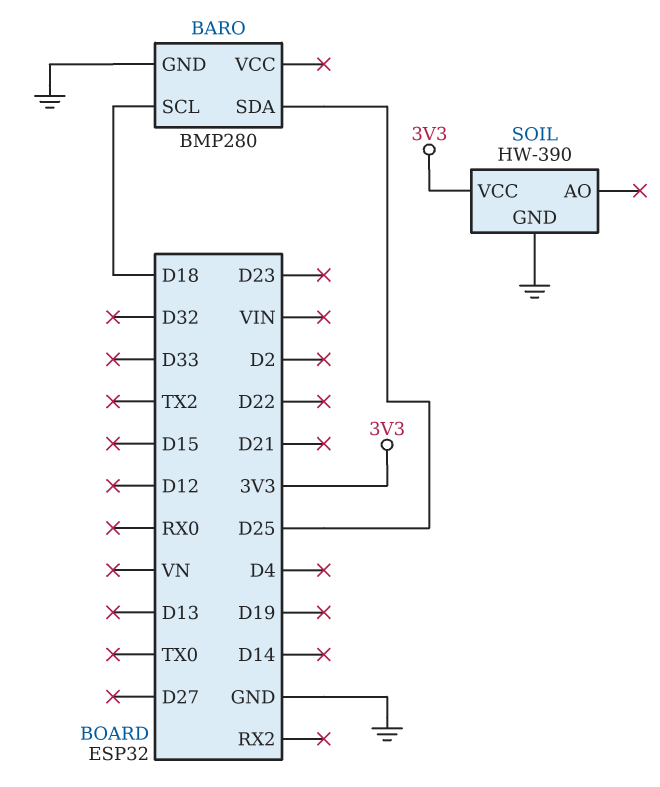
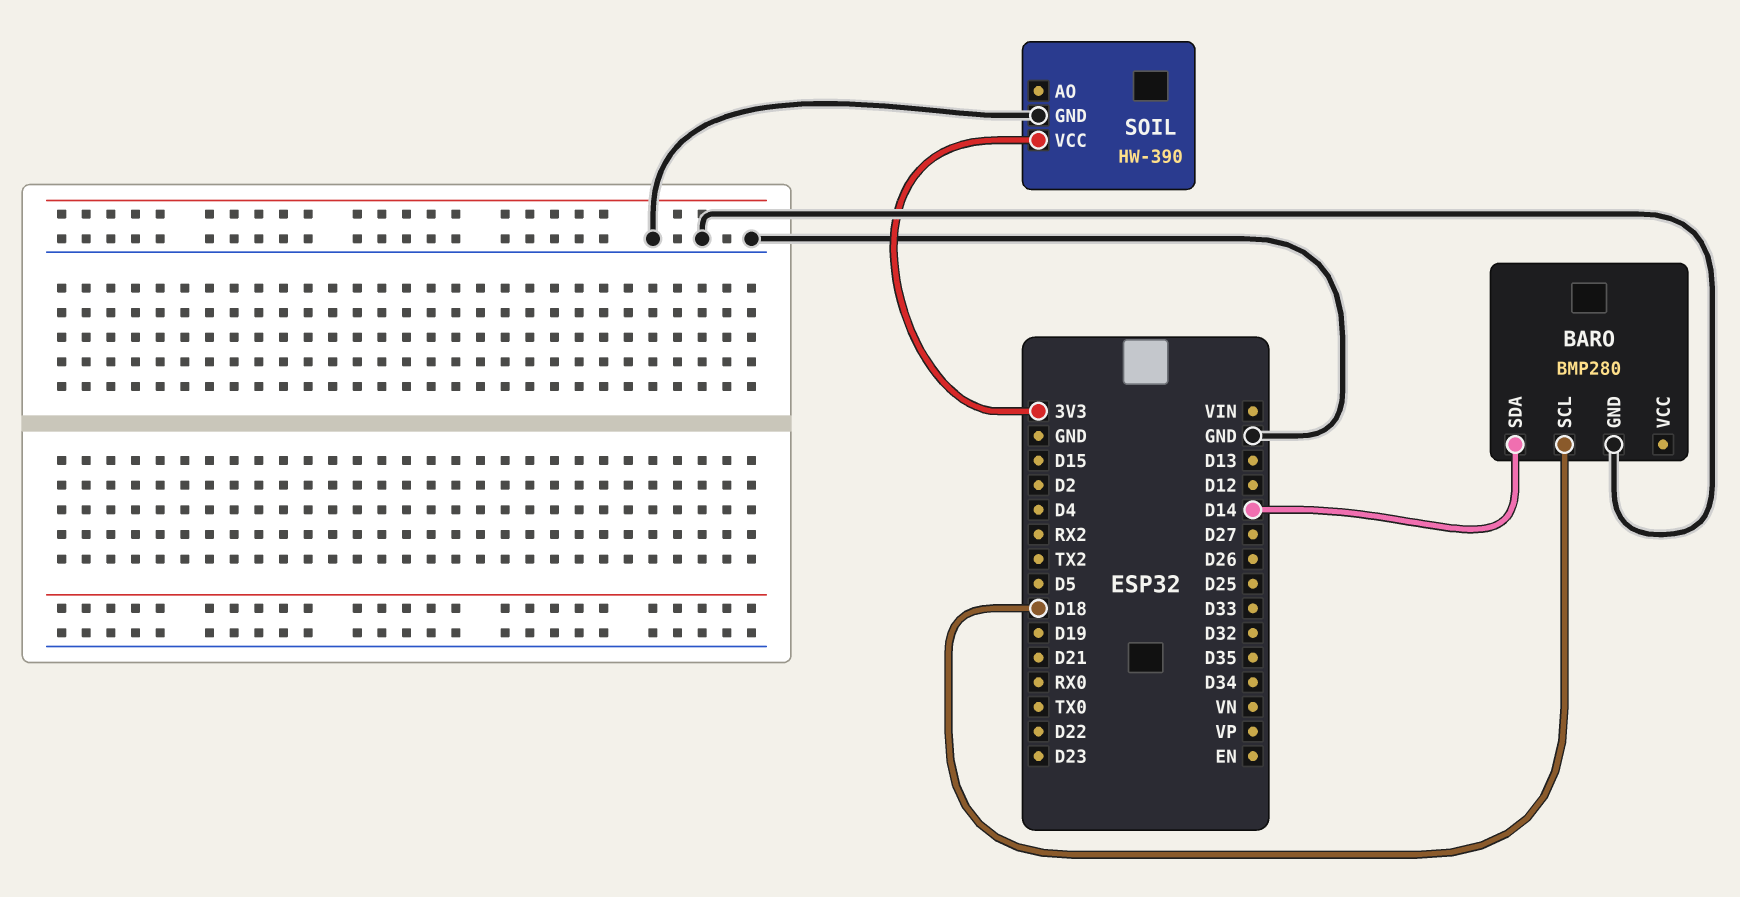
BARO pin SDA: D25 -> D14

